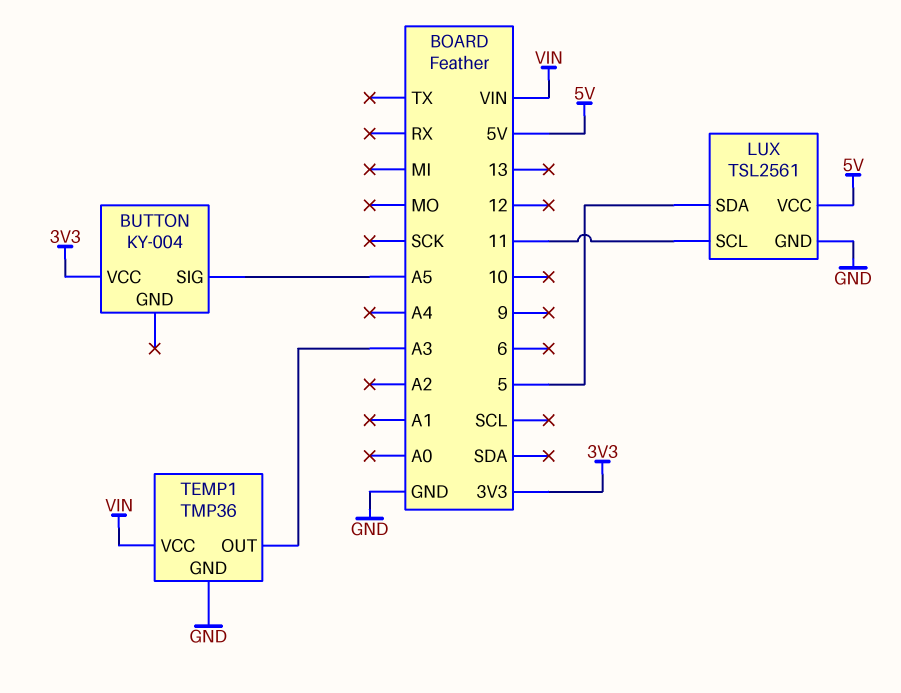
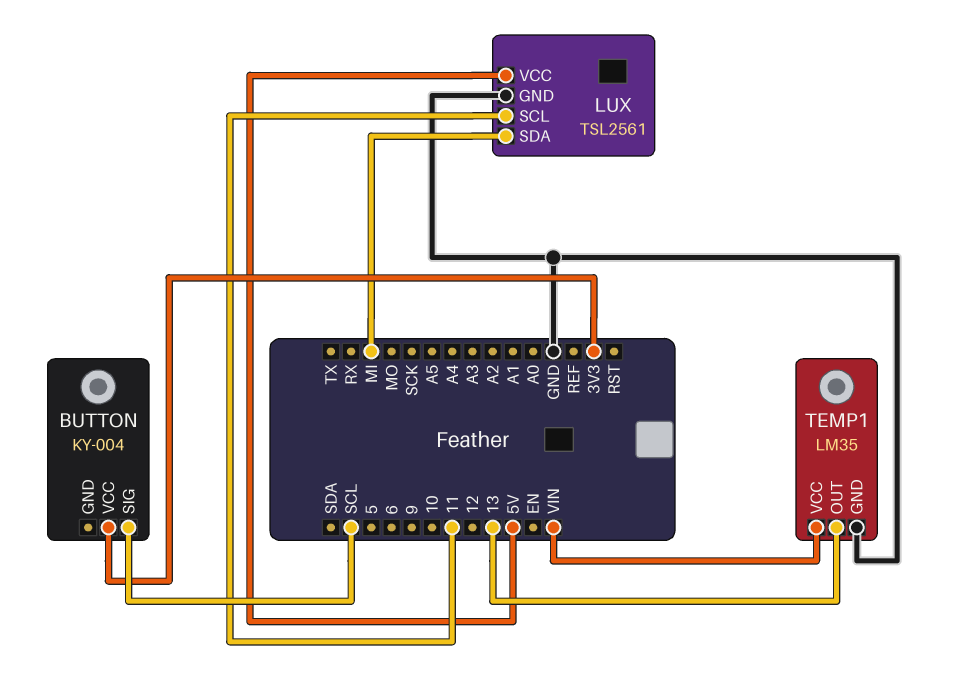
BUTTON pin SIG: A5 -> SCL
LUX pin SDA: 5 -> MI
TEMP1: TMP36 -> LM35
TEMP1 pin OUT: A3 -> 13

